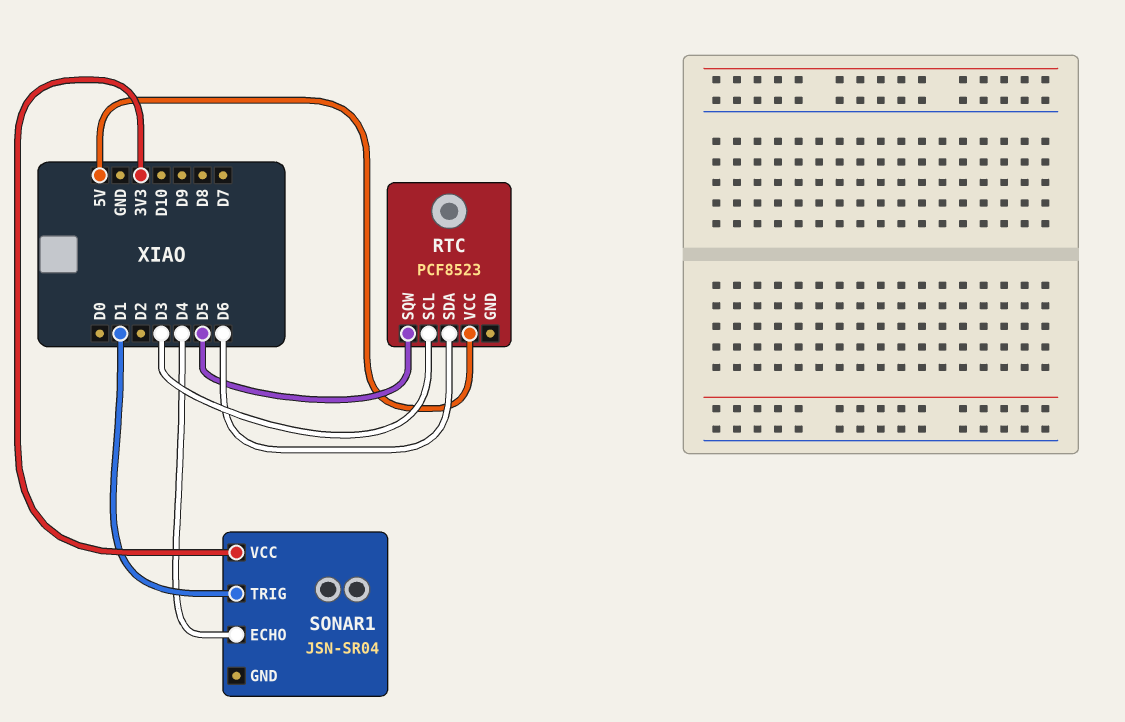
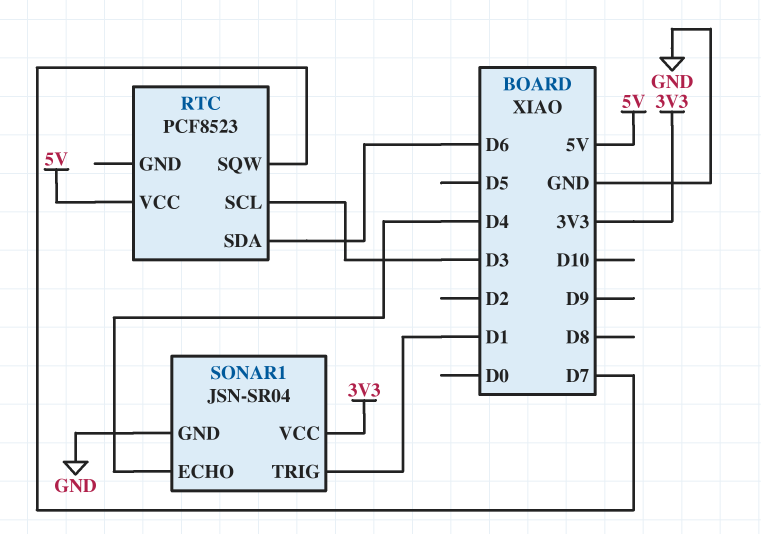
RTC pin SQW: D5 -> D7
SONAR1 pin GND: none -> GND

